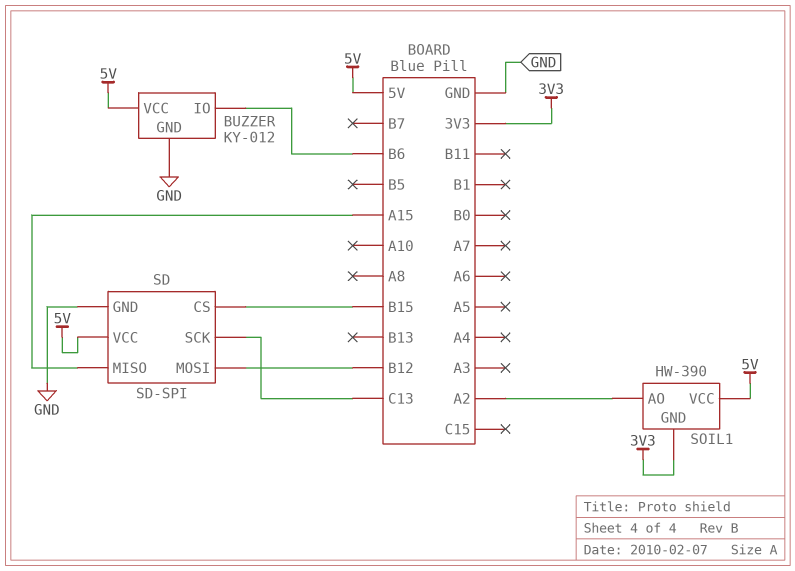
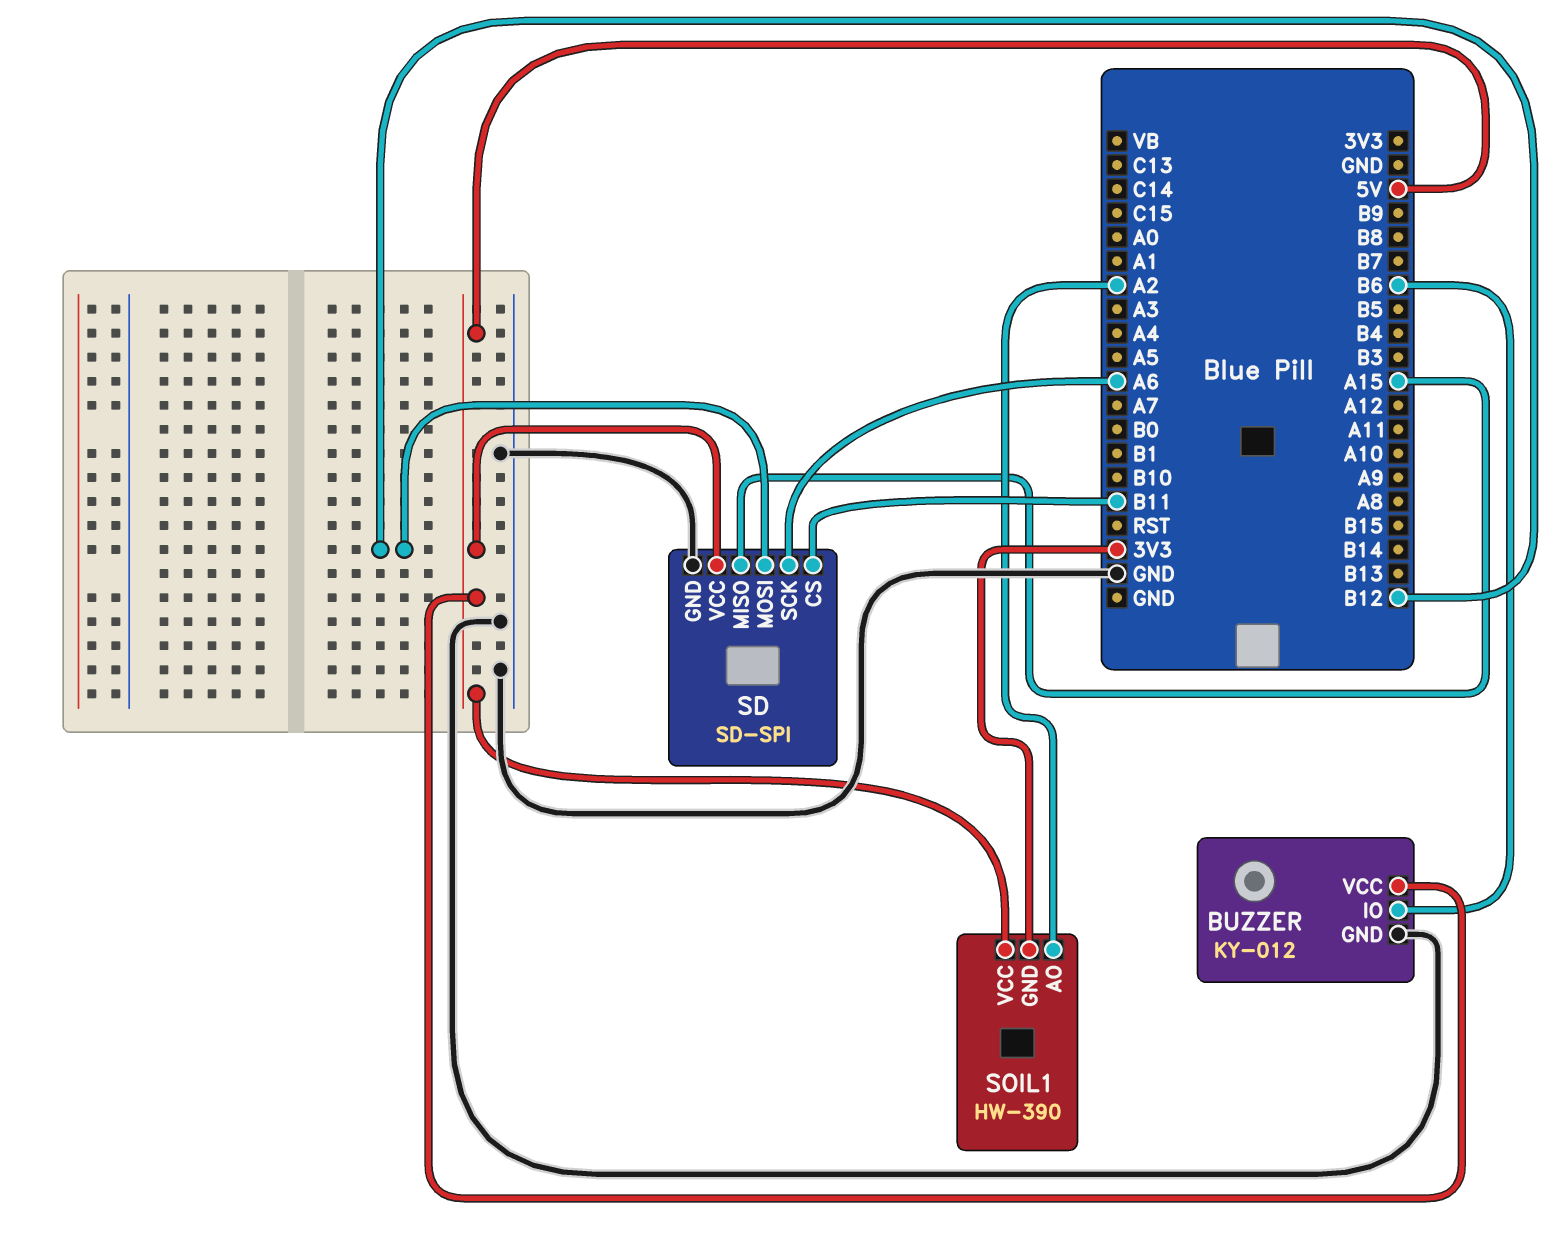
SD pin CS: B15 -> B11
SD pin SCK: C13 -> A6

